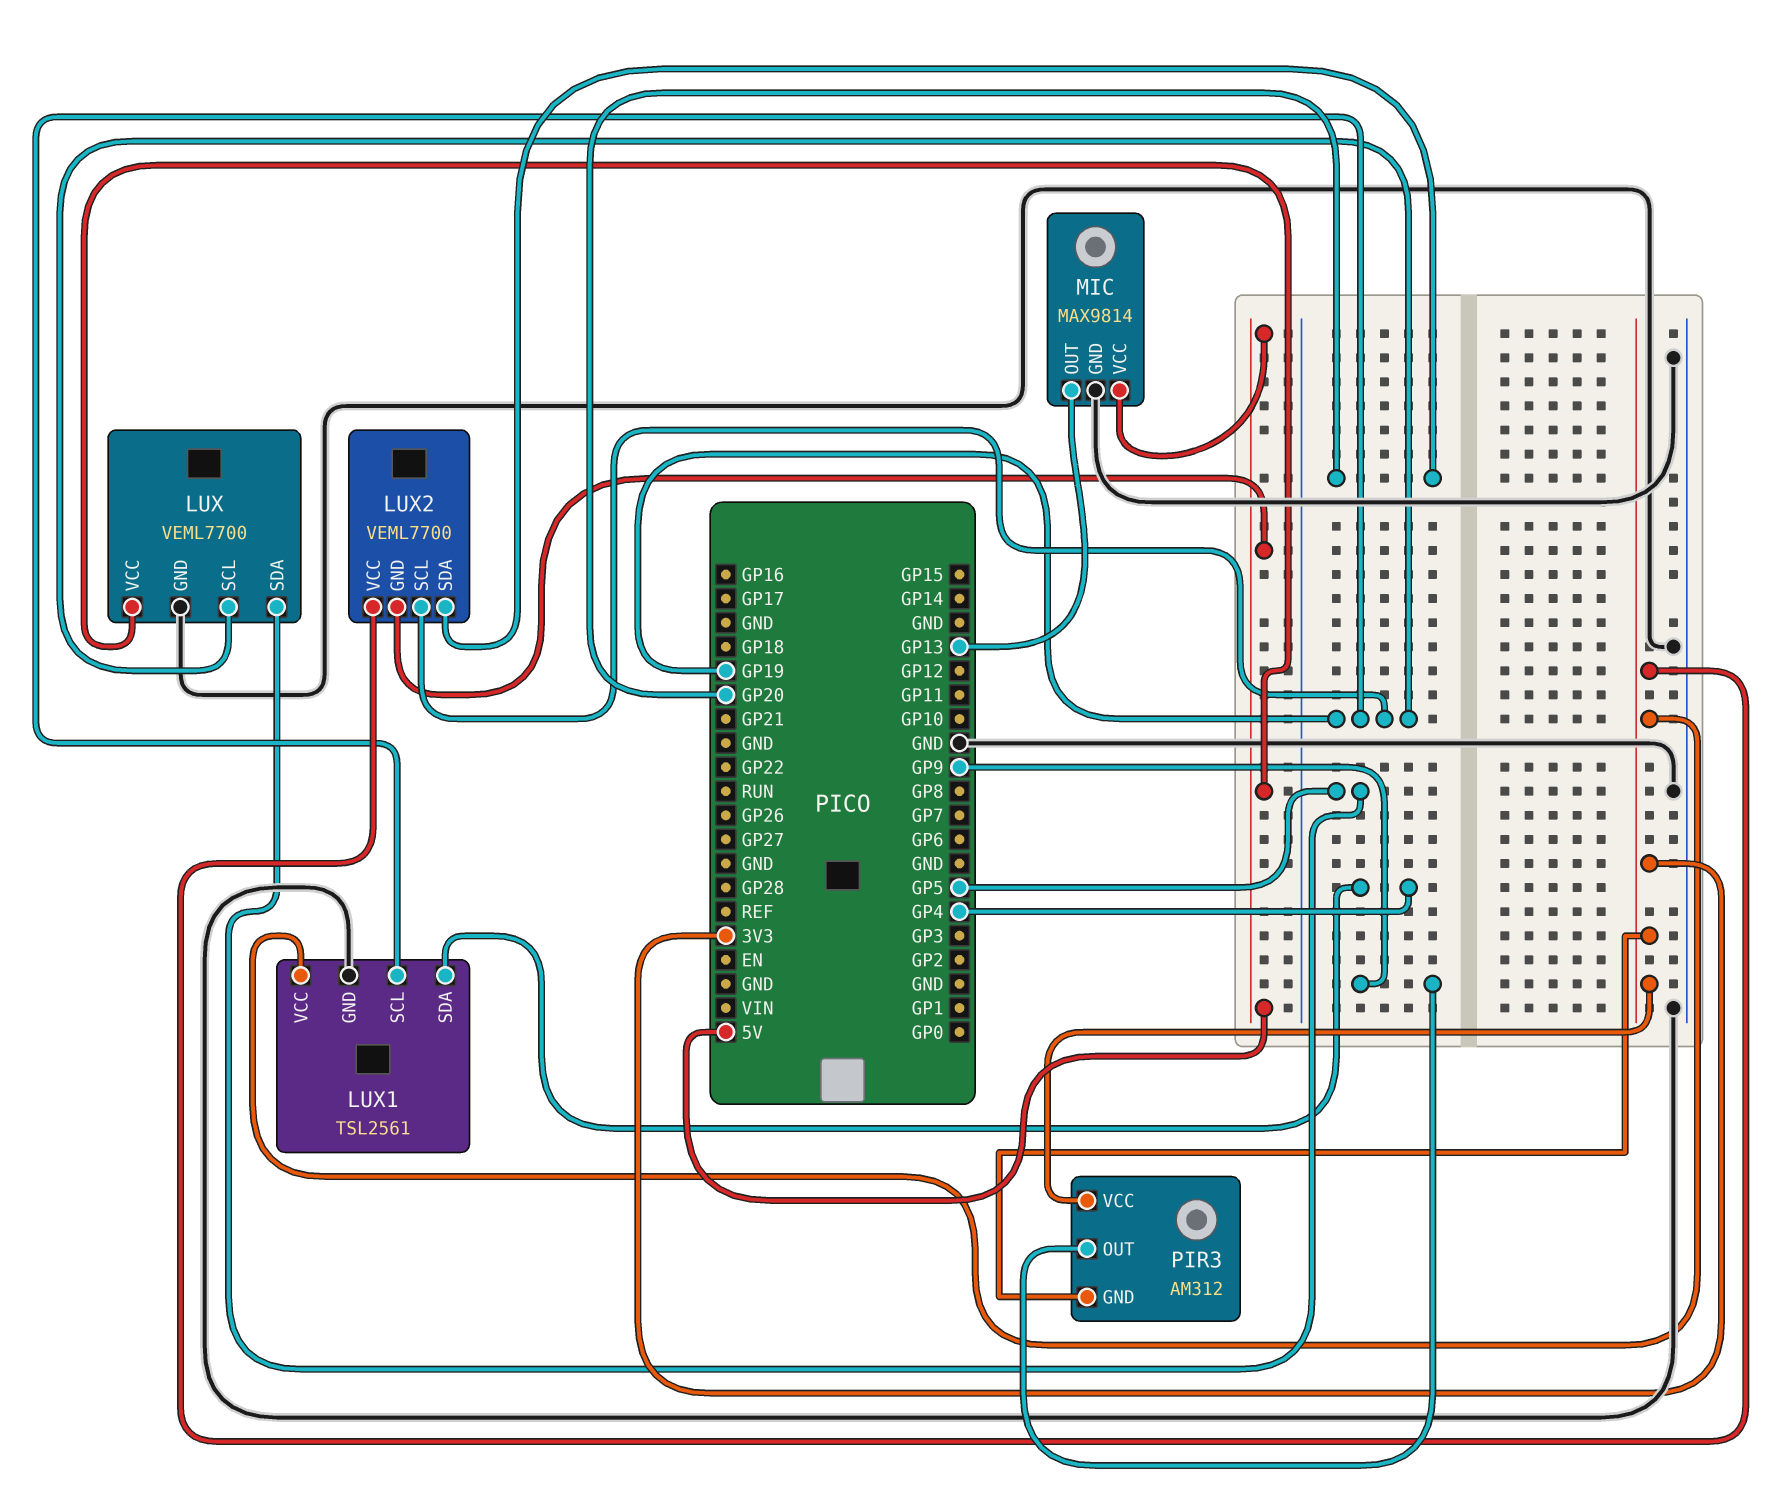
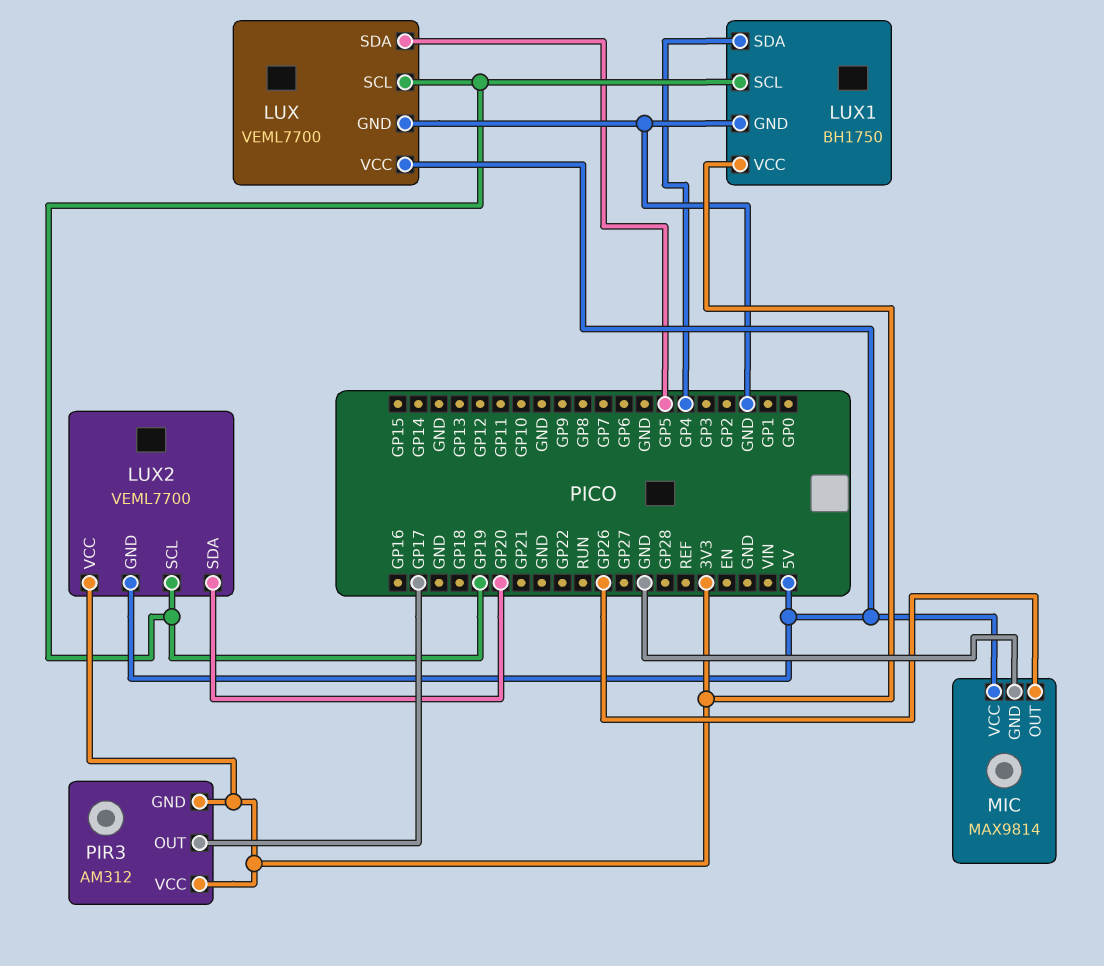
LUX1: TSL2561 -> BH1750
MIC pin OUT: GP13 -> GP26
PIR3 pin OUT: GP9 -> GP17

